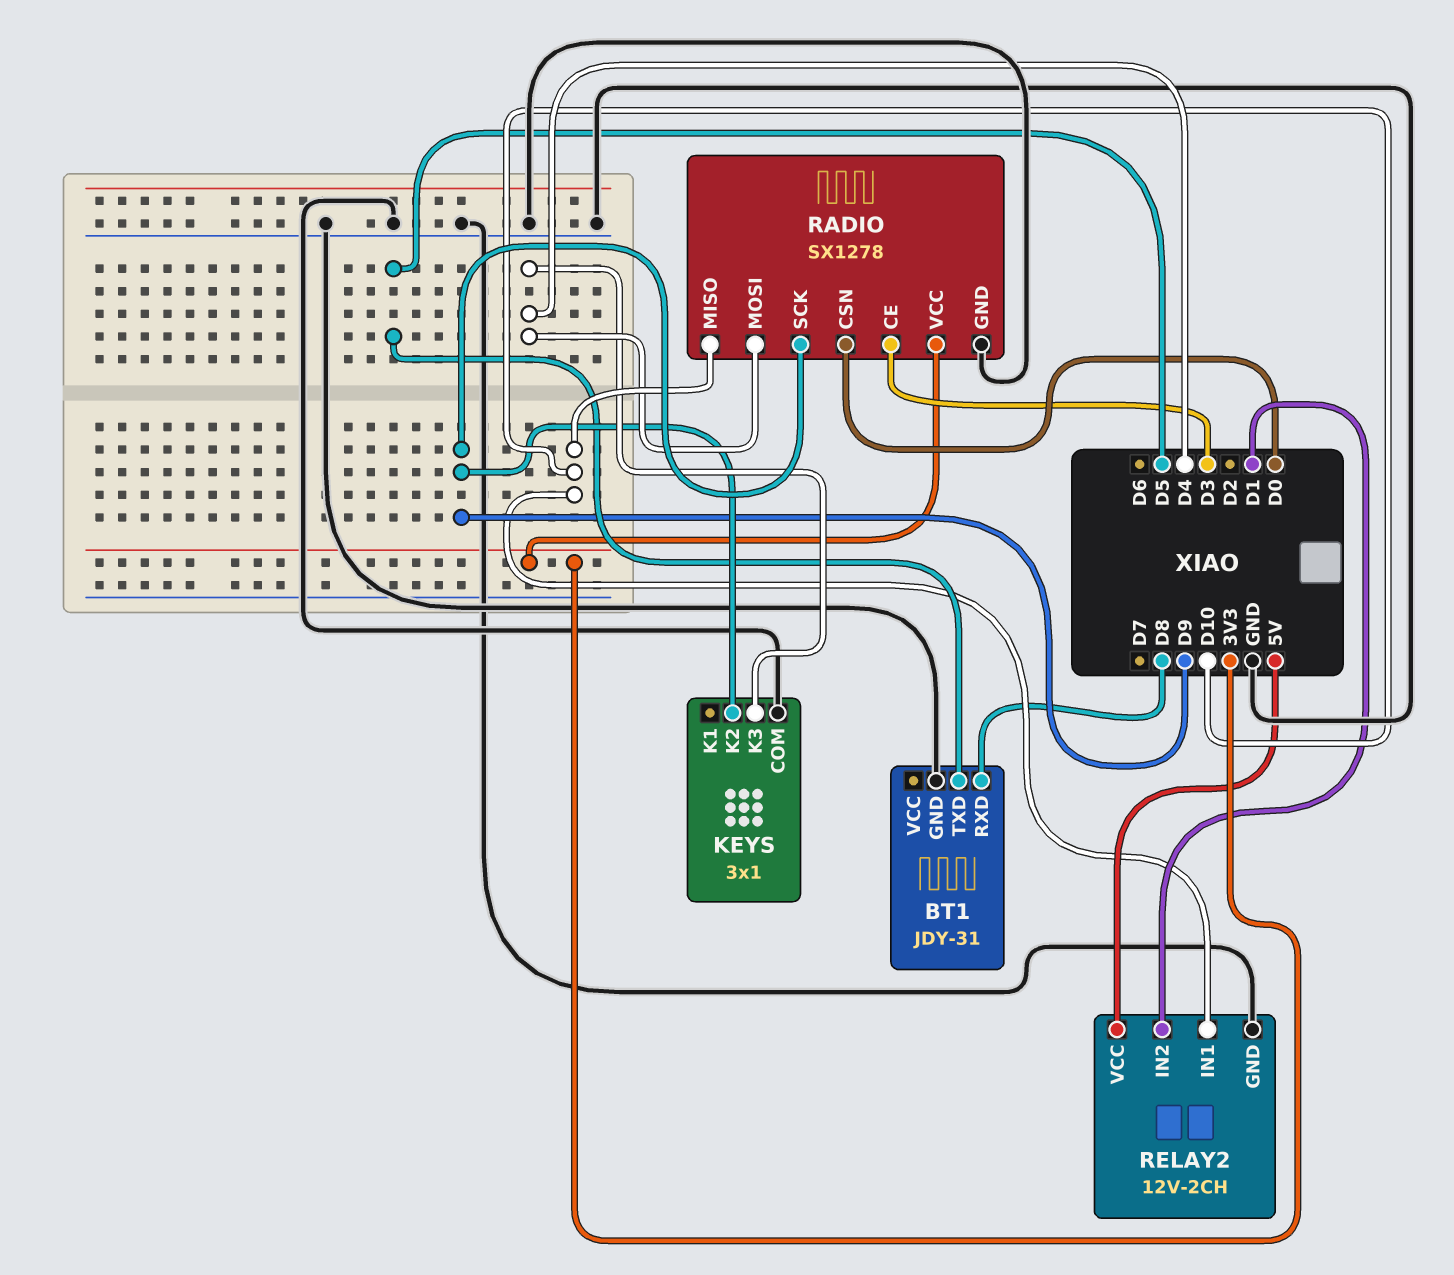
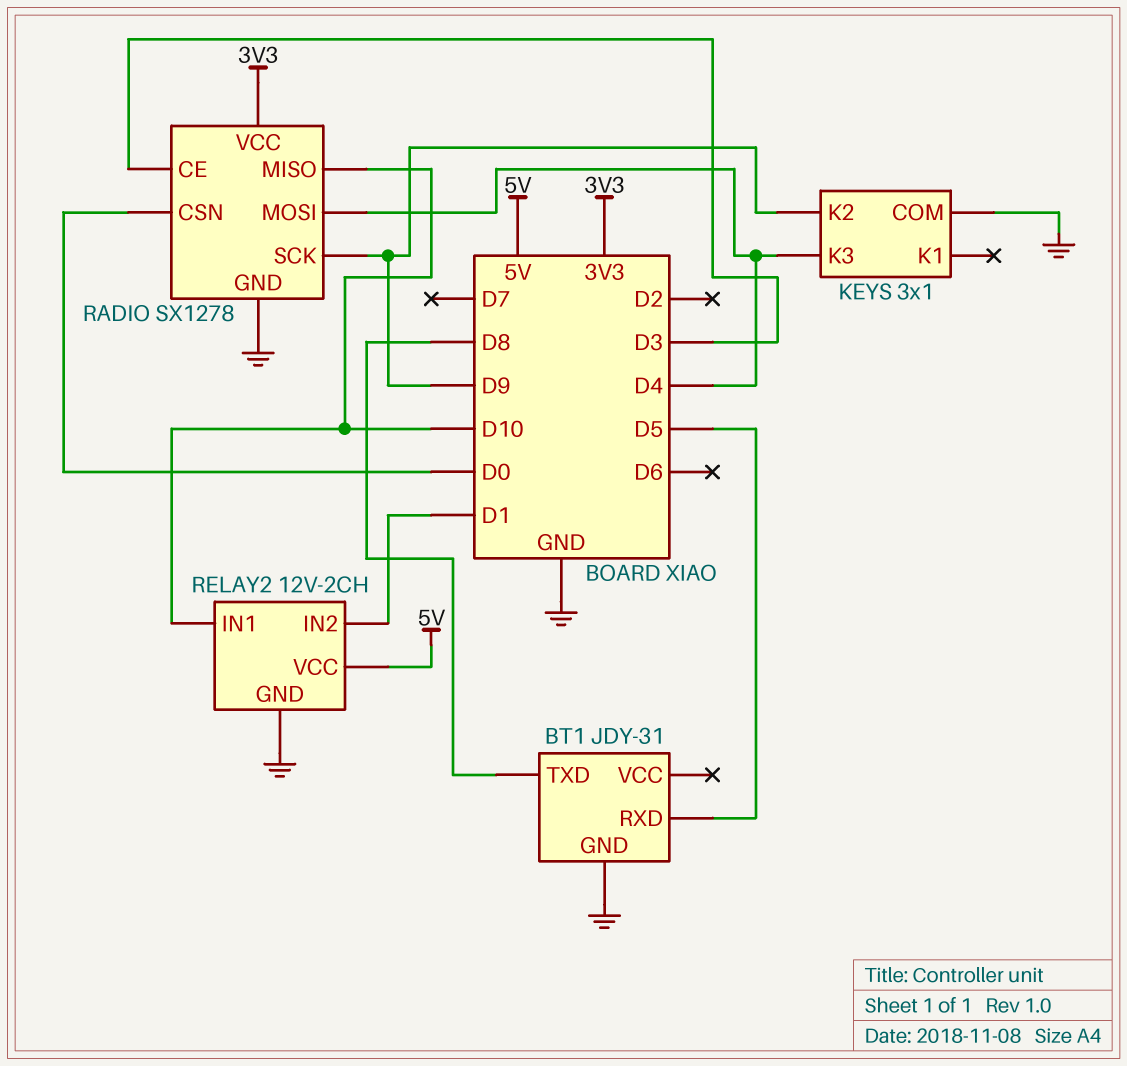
BT1 pin RXD: D8 -> D5
BT1 pin TXD: D5 -> D8

